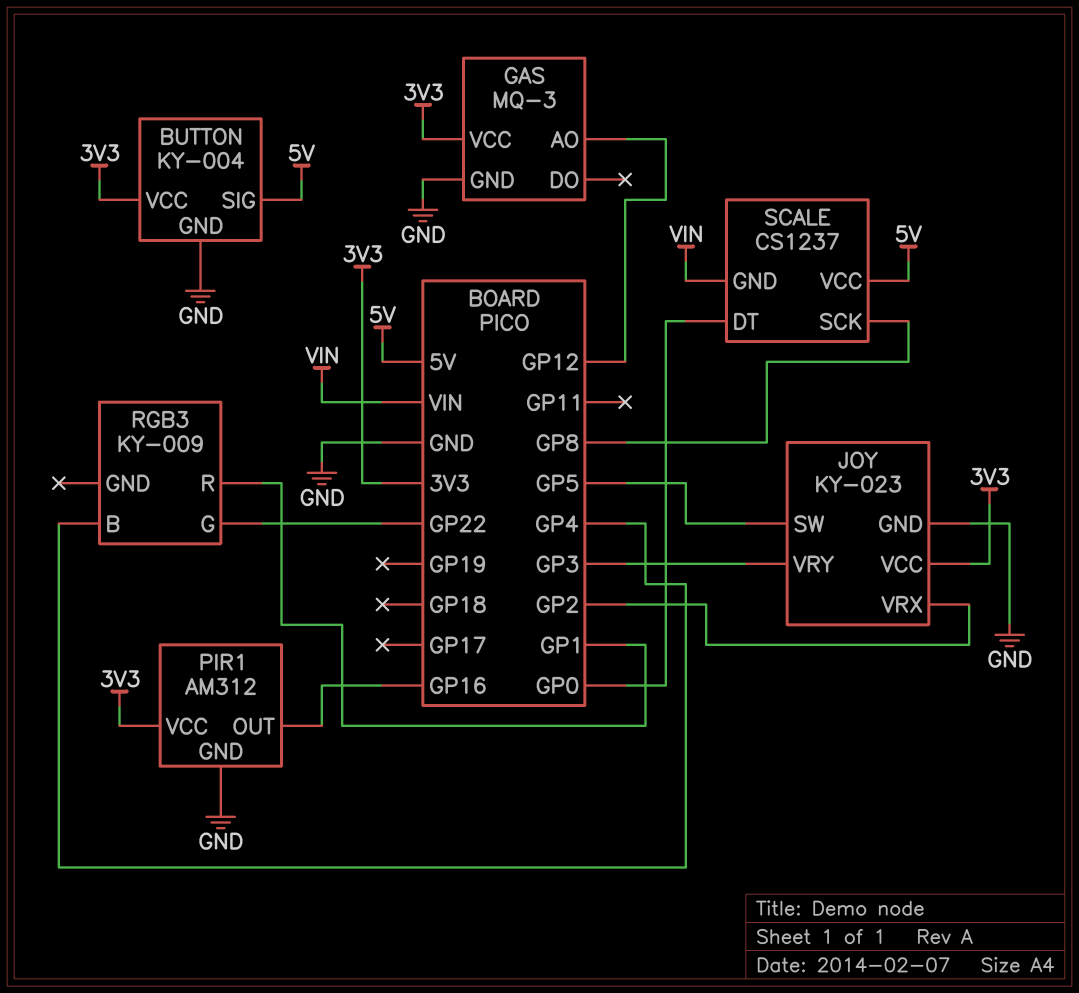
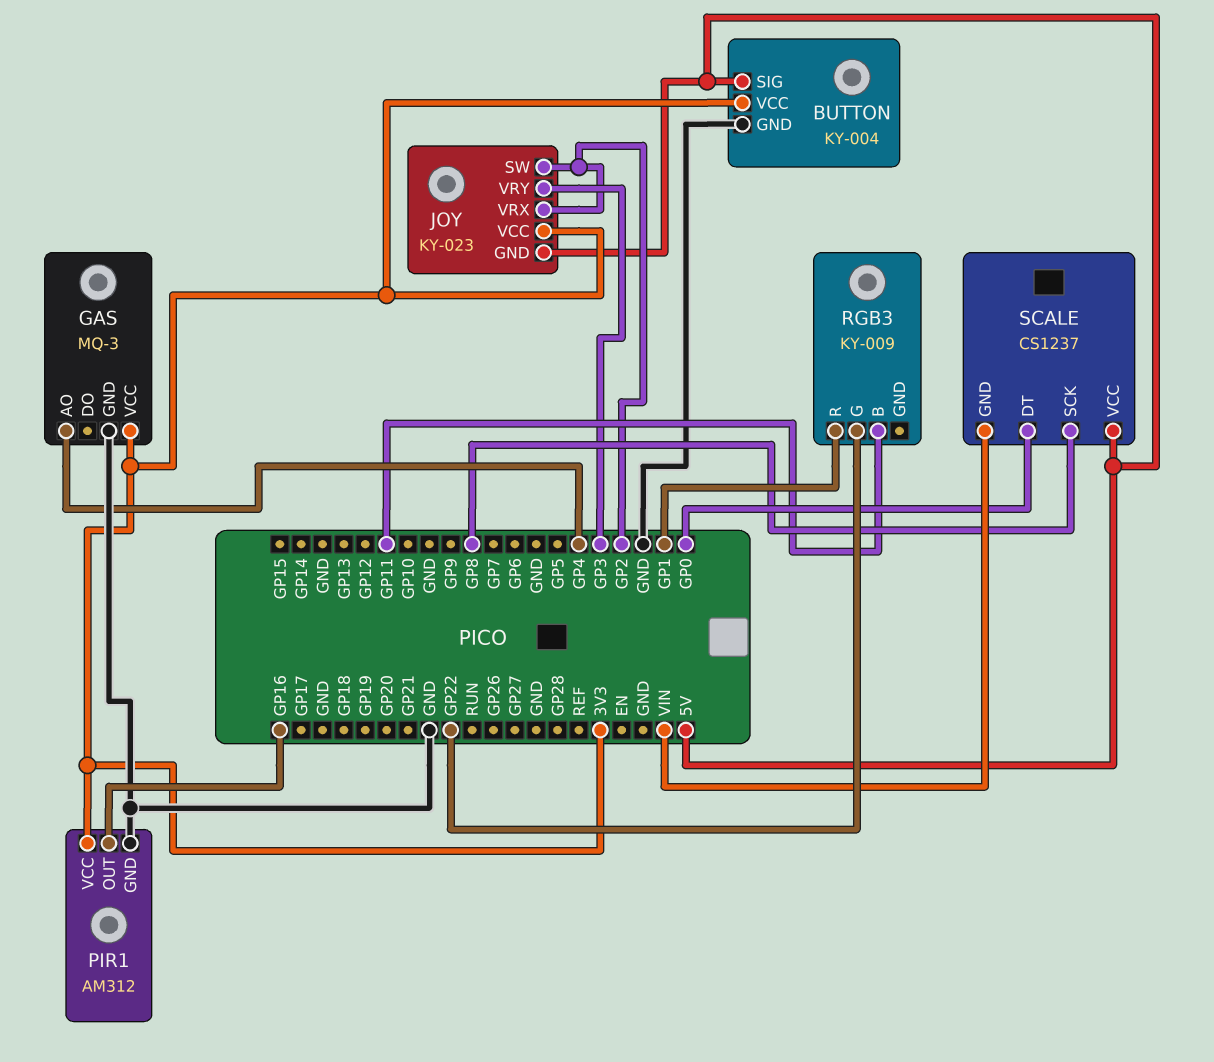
GAS pin AO: GP12 -> GP4
JOY pin GND: GND -> 5V
JOY pin SW: GP5 -> GP2
RGB3 pin B: GP4 -> GP11

